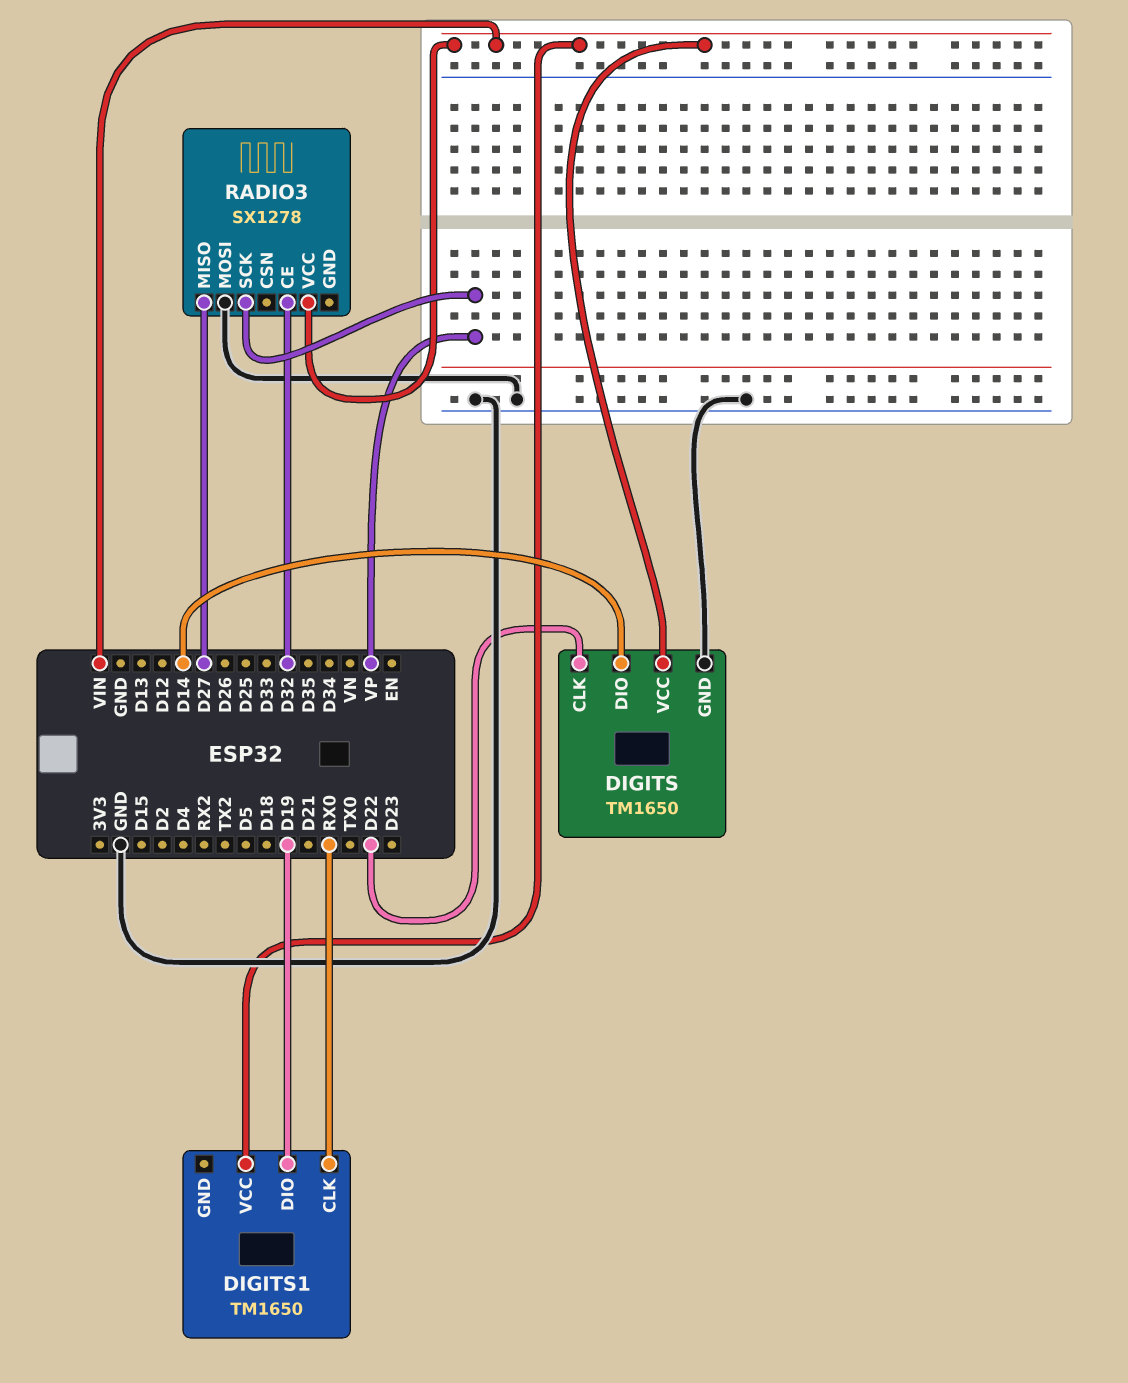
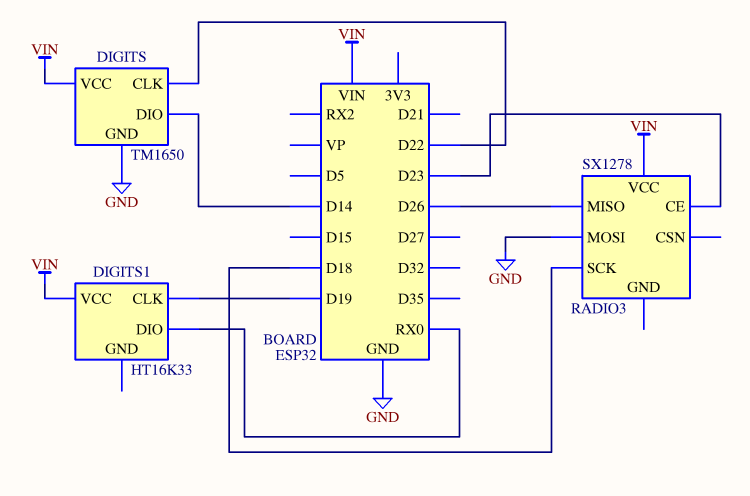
DIGITS1: TM1650 -> HT16K33
DIGITS1 pin CLK: RX0 -> D19
DIGITS1 pin DIO: D19 -> RX0
RADIO3 pin CE: D32 -> D23
RADIO3 pin MISO: D27 -> D26
RADIO3 pin SCK: VP -> D18

